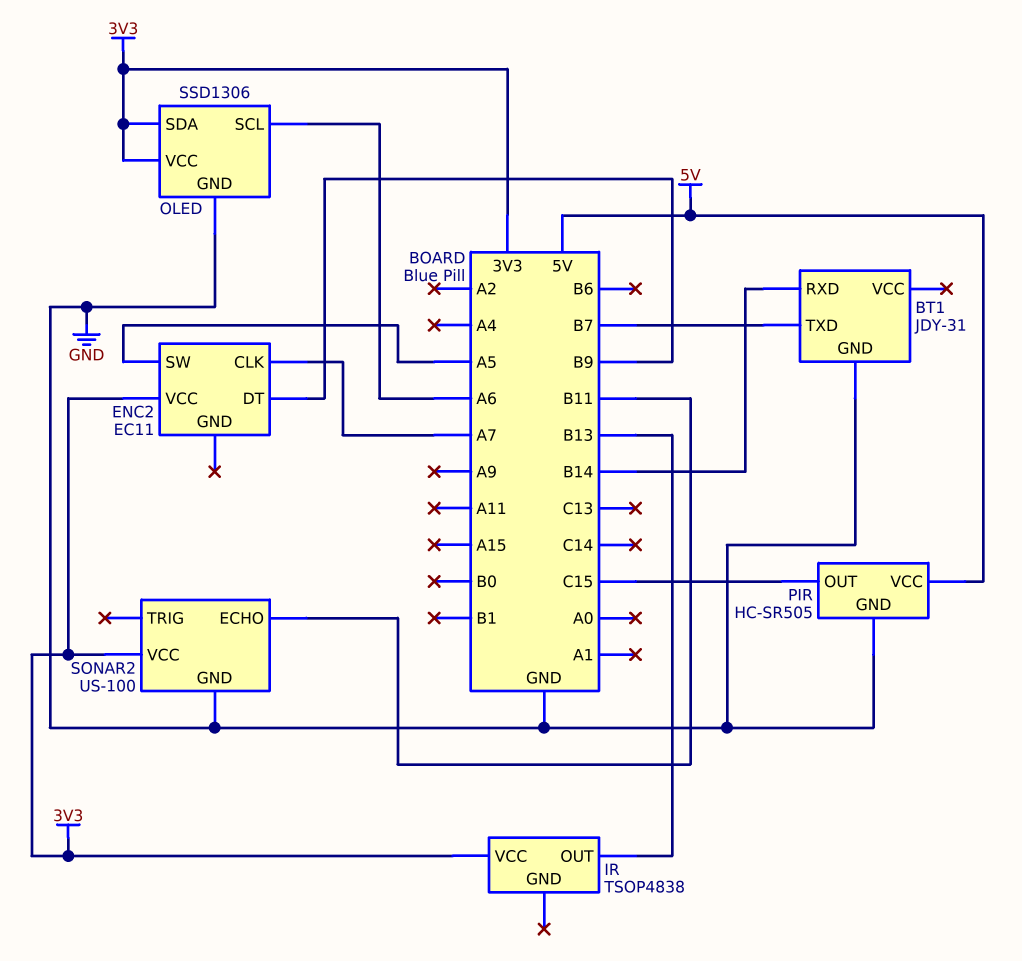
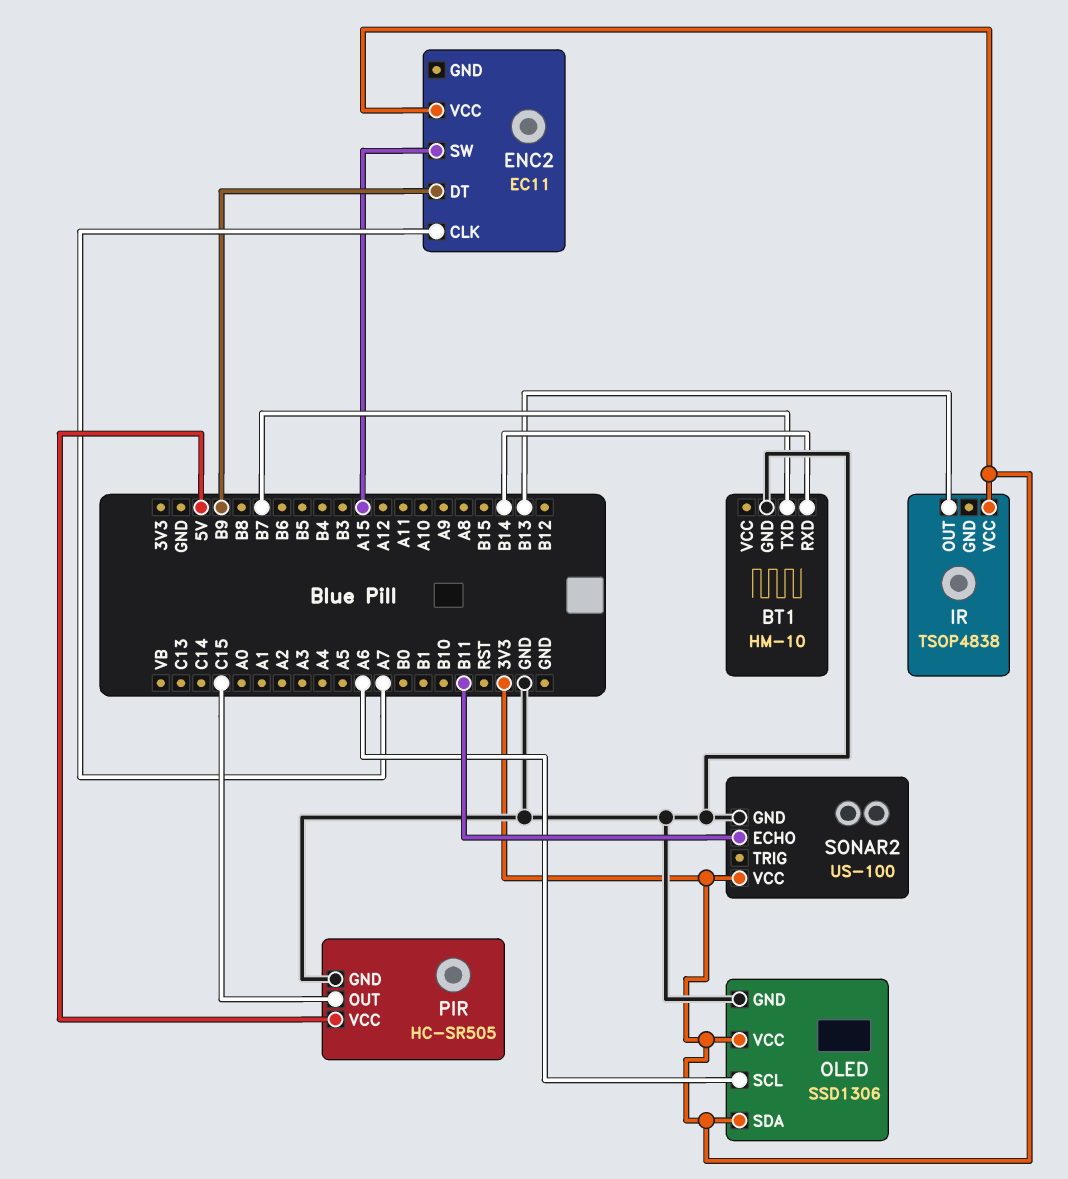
BT1: JDY-31 -> HM-10
ENC2 pin SW: A5 -> A15

